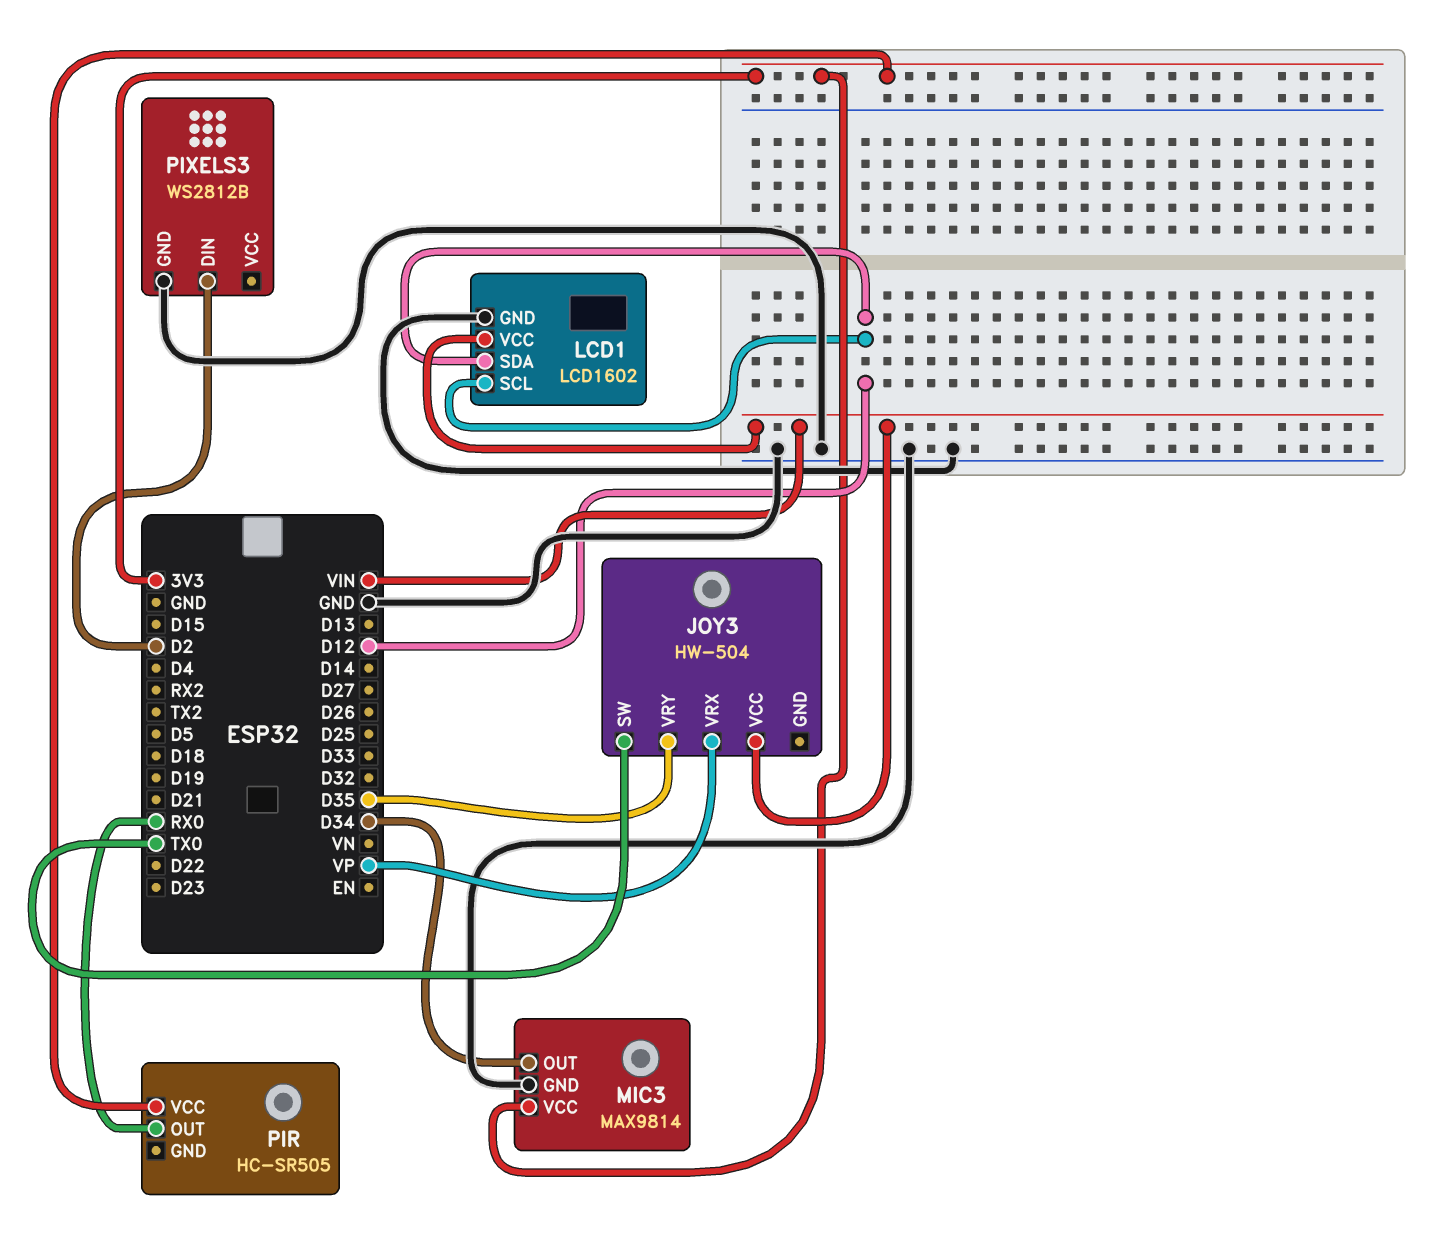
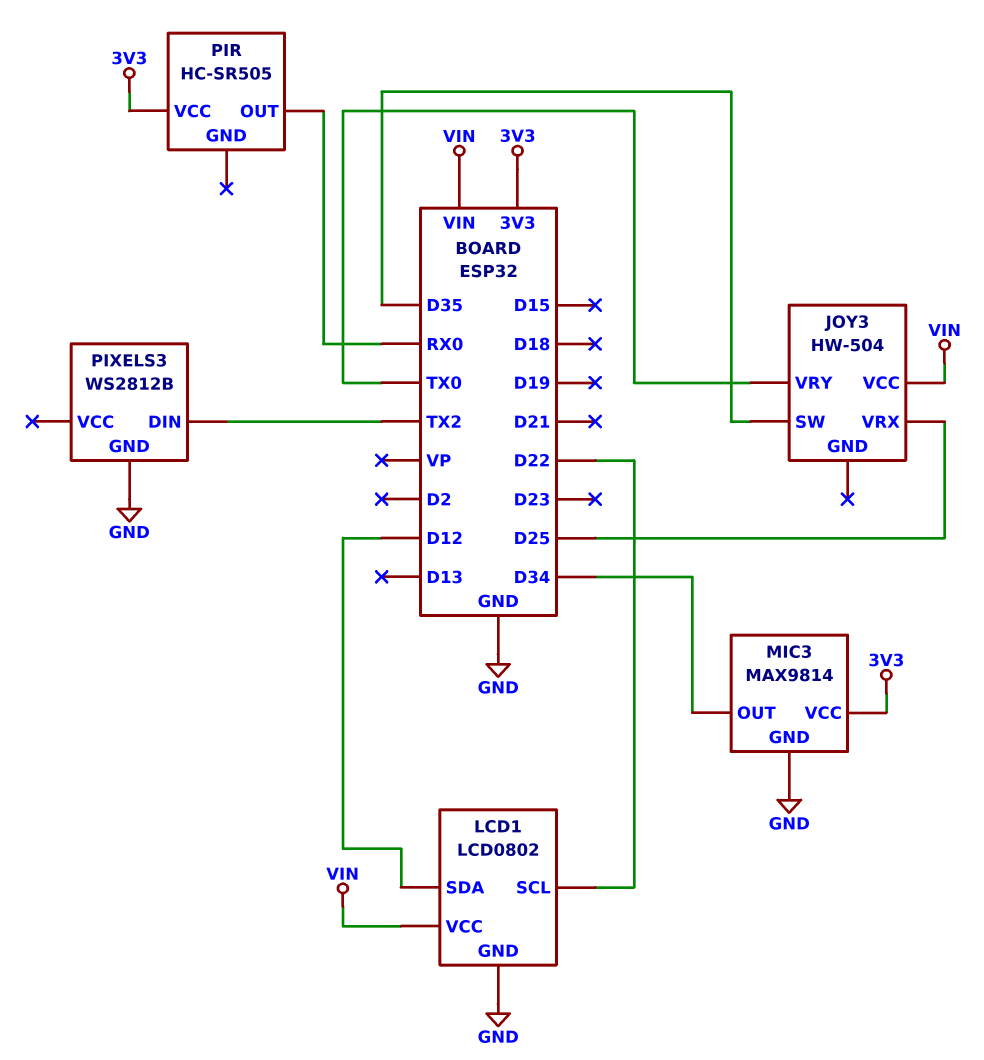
JOY3 pin SW: TX0 -> D35
JOY3 pin VRX: VP -> D25
JOY3 pin VRY: D35 -> TX0
LCD1: LCD1602 -> LCD0802
LCD1 pin SCL: D12 -> D22
PIXELS3 pin DIN: D2 -> TX2

